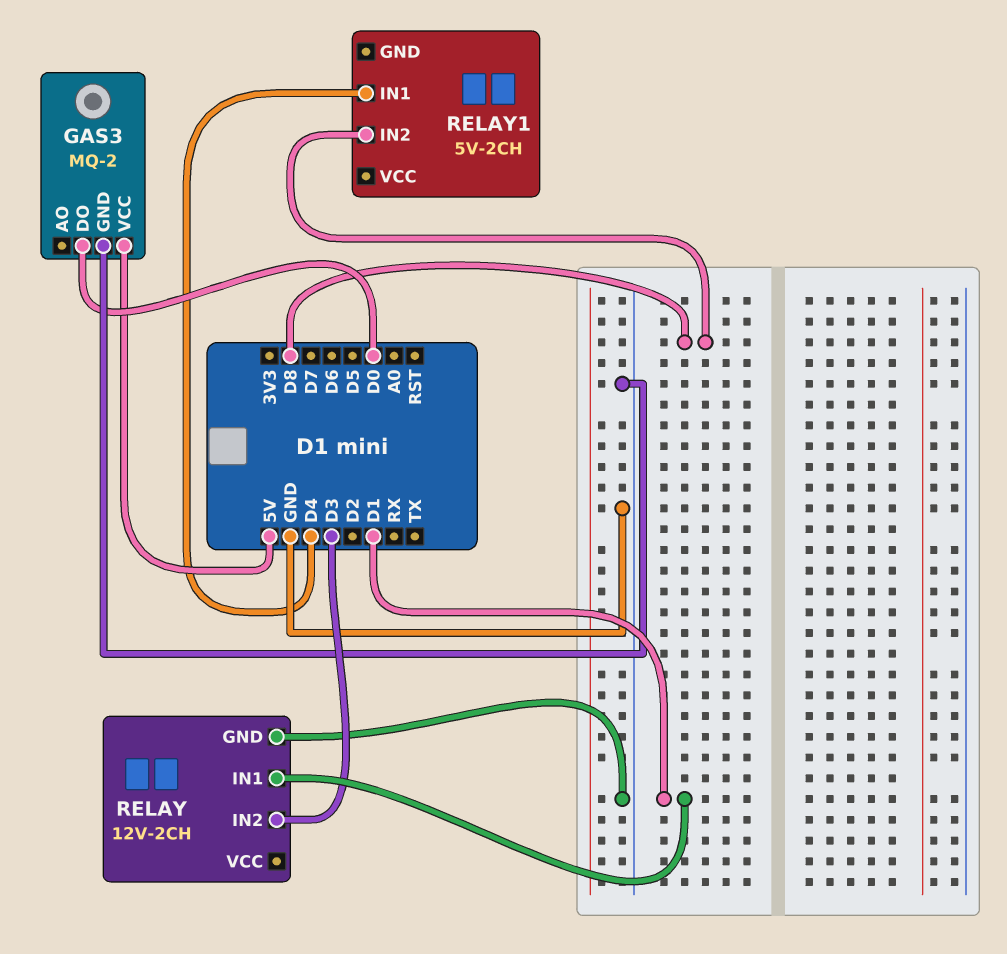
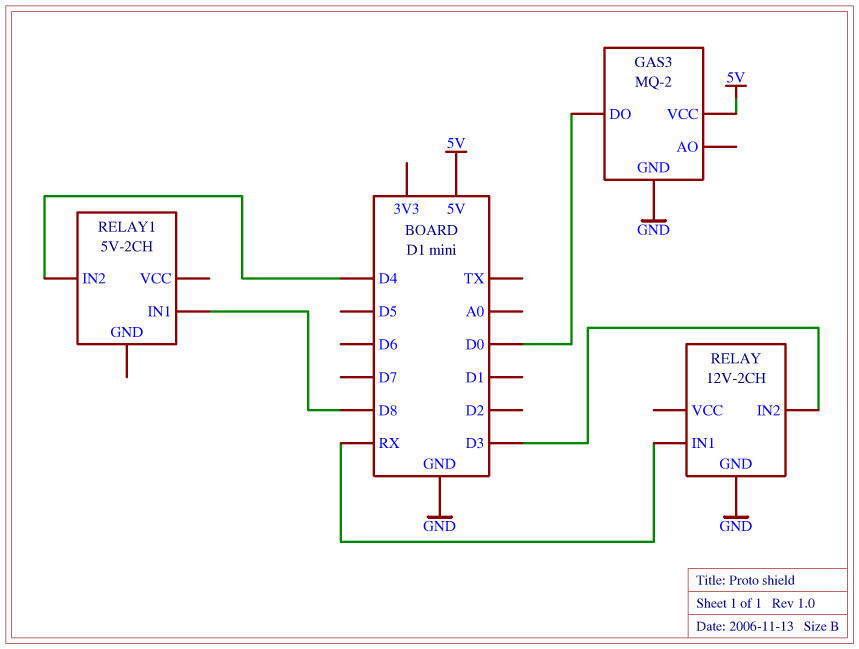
RELAY pin IN1: D1 -> RX
RELAY1 pin IN1: D4 -> D8
RELAY1 pin IN2: D8 -> D4

